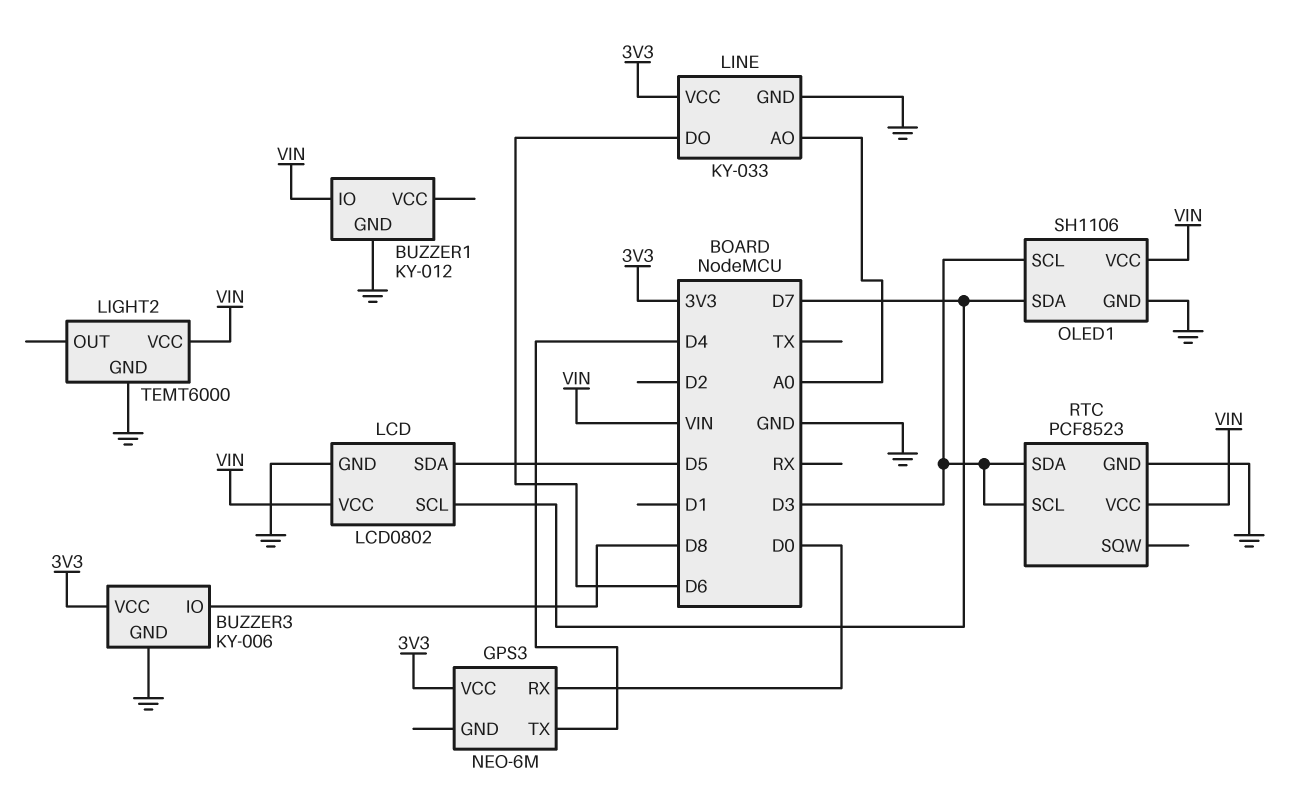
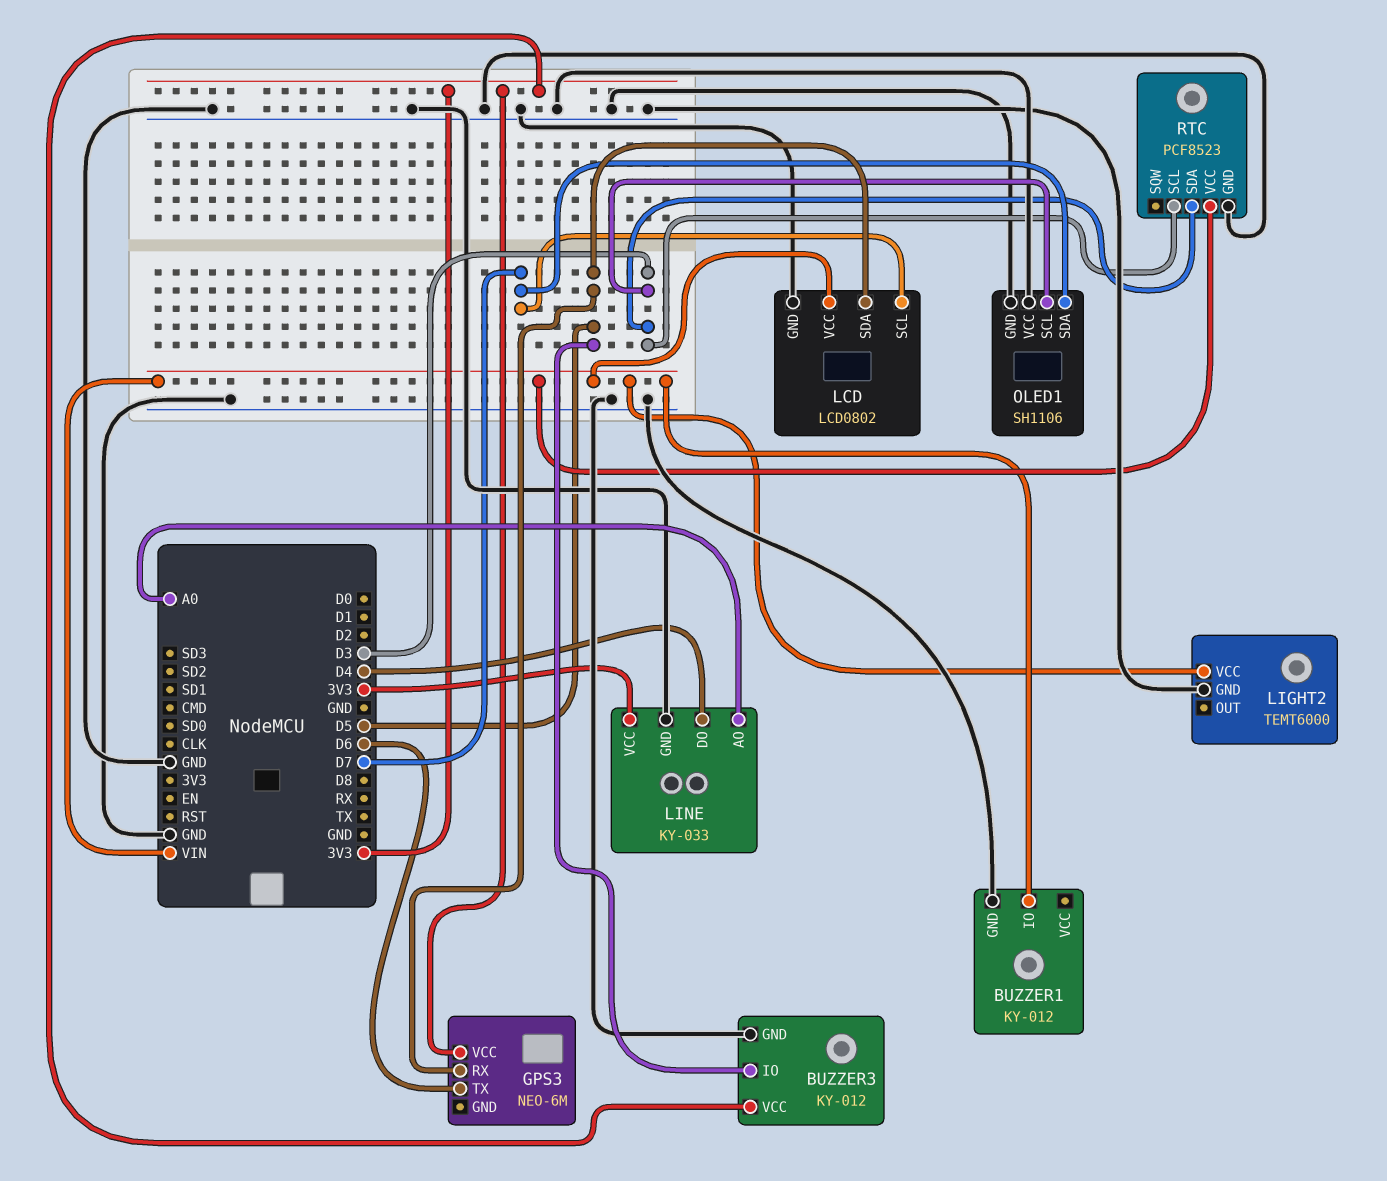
BUZZER3: KY-006 -> KY-012
BUZZER3 pin IO: D8 -> D5
GPS3 pin RX: D0 -> D5
GPS3 pin TX: D4 -> D6
LINE pin DO: D6 -> D4
OLED1 pin VCC: VIN -> GND

